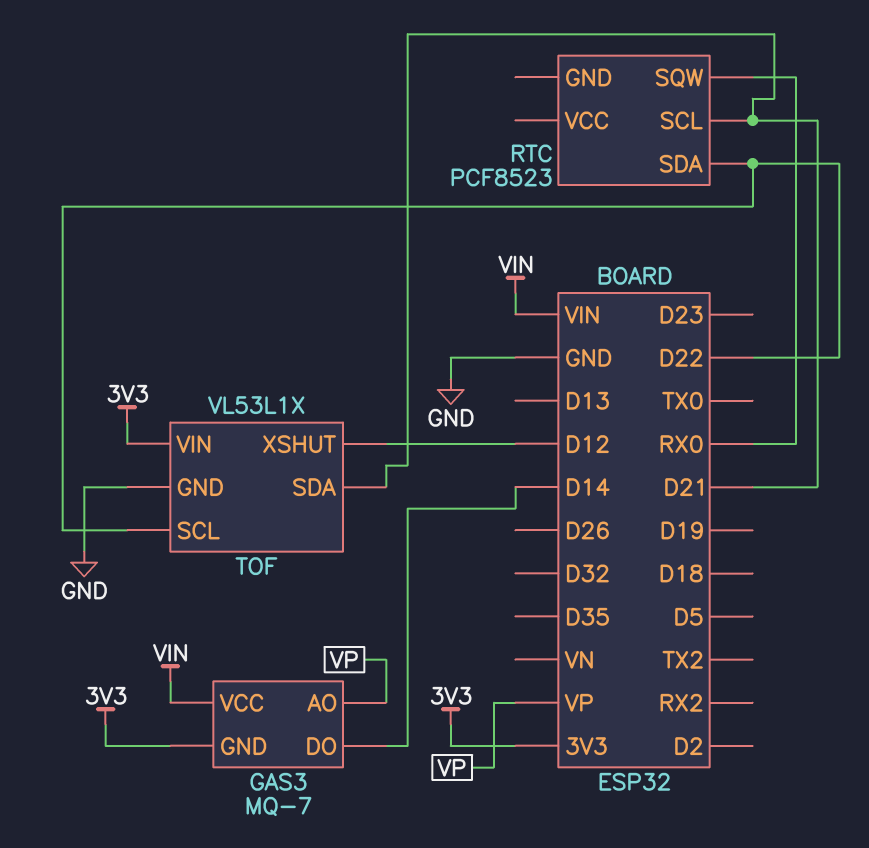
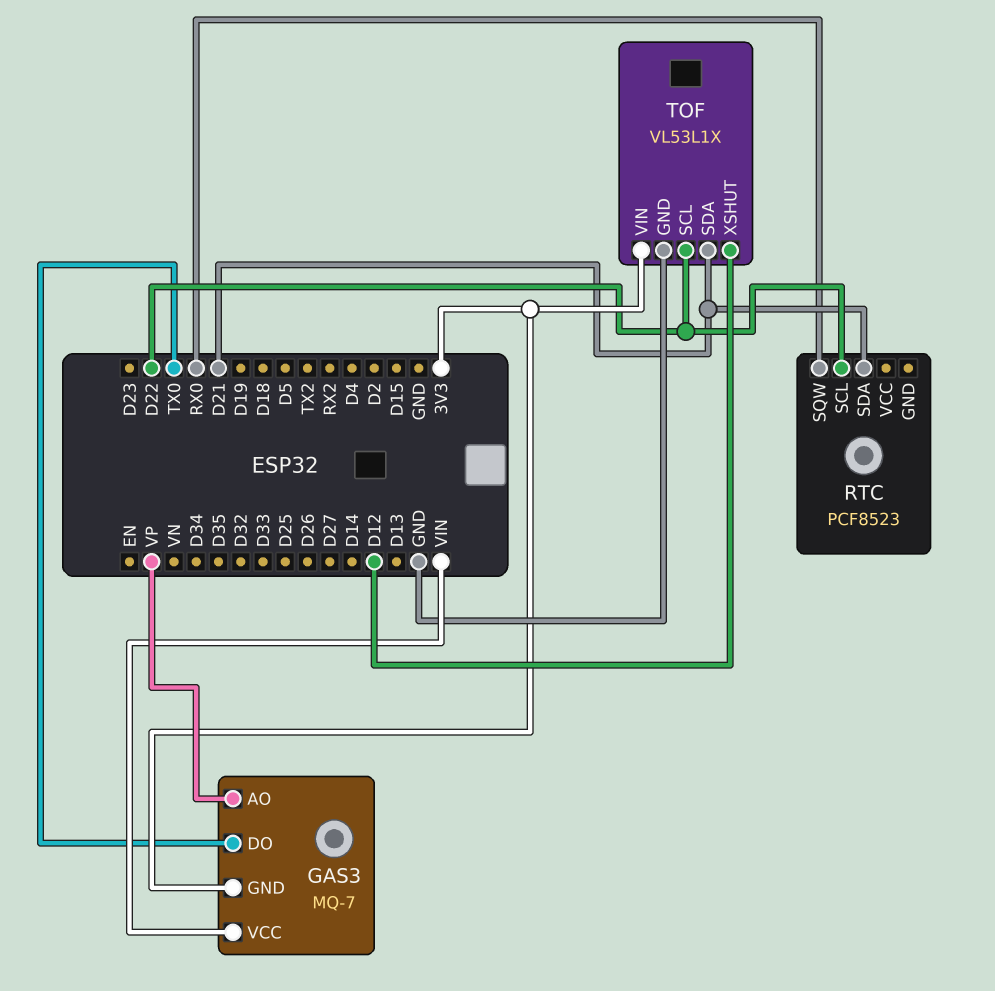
GAS3 pin DO: D14 -> TX0
RTC pin SCL: D21 -> D22
RTC pin SDA: D22 -> D21

